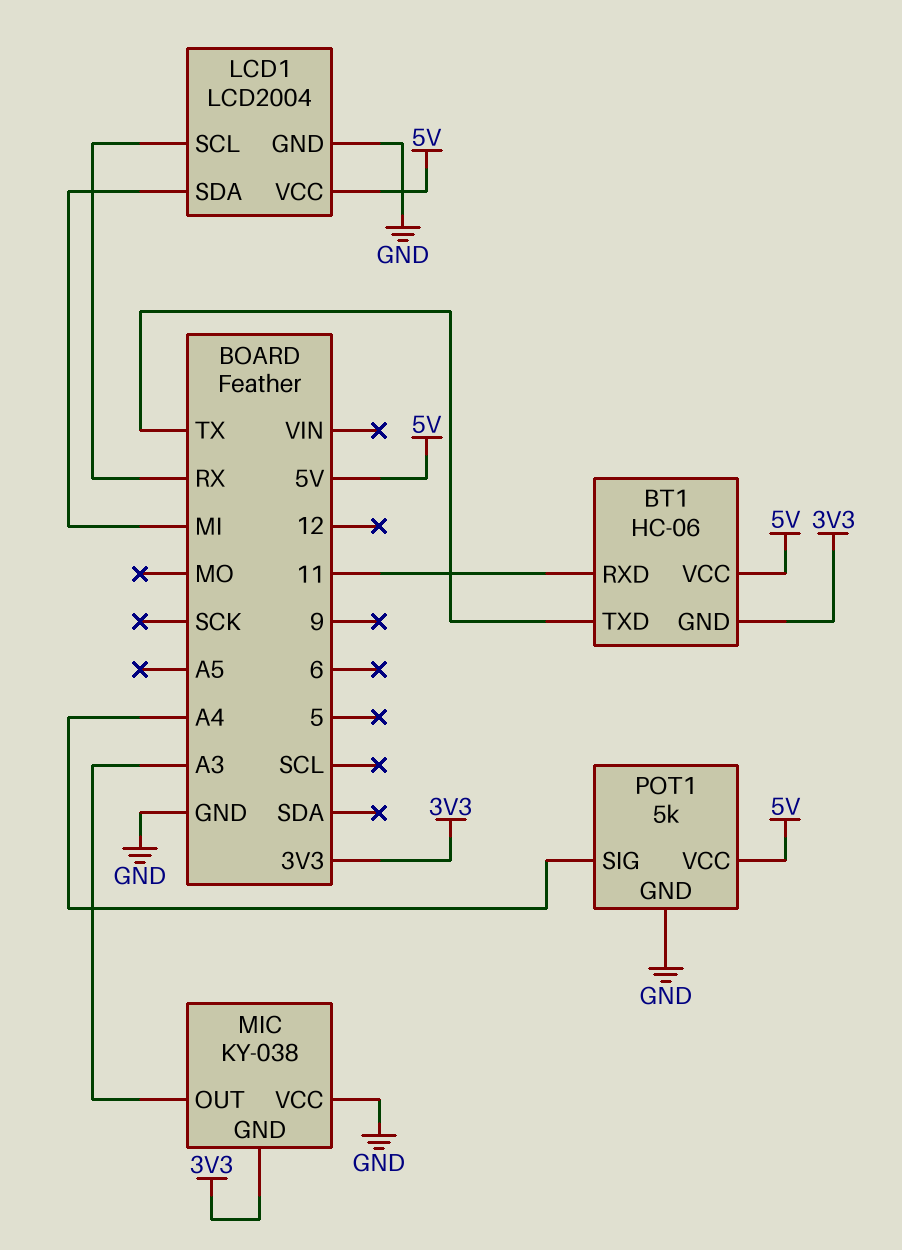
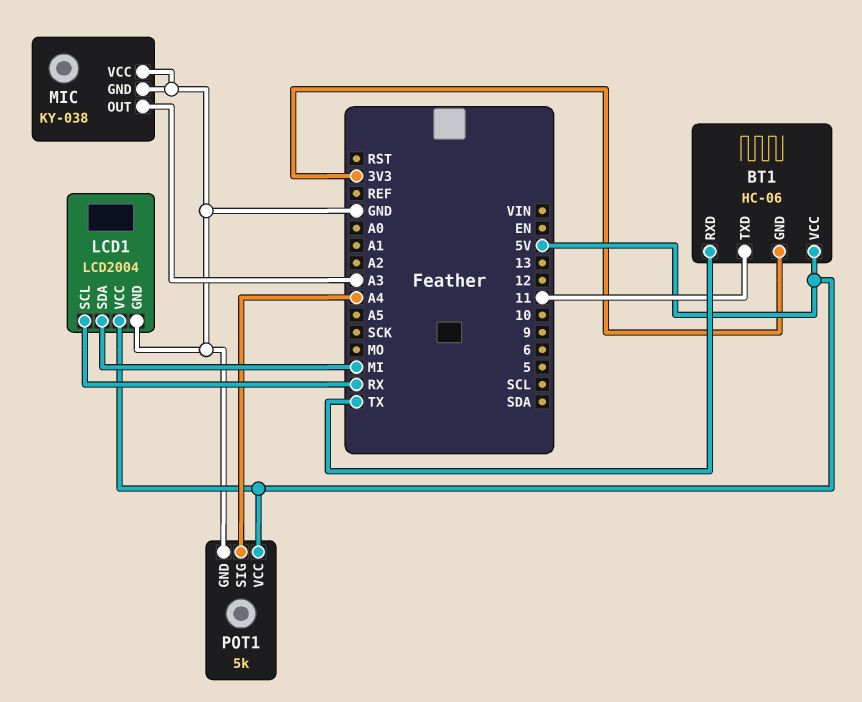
BT1 pin RXD: 11 -> TX
BT1 pin TXD: TX -> 11
MIC pin GND: 3V3 -> GND

